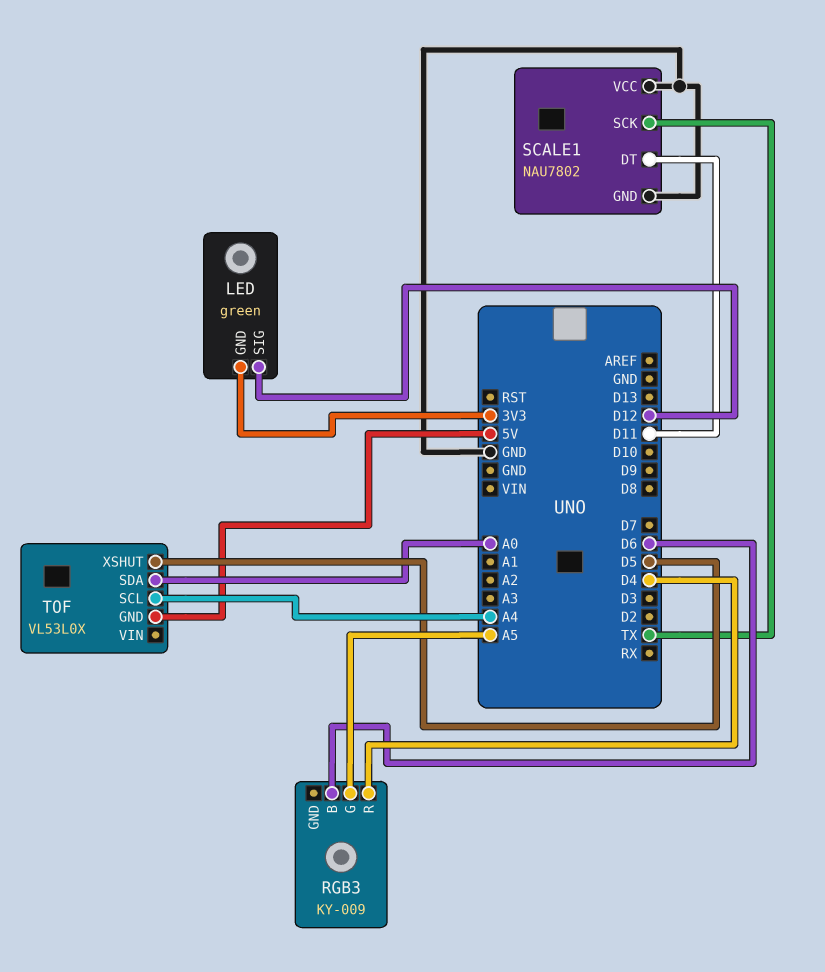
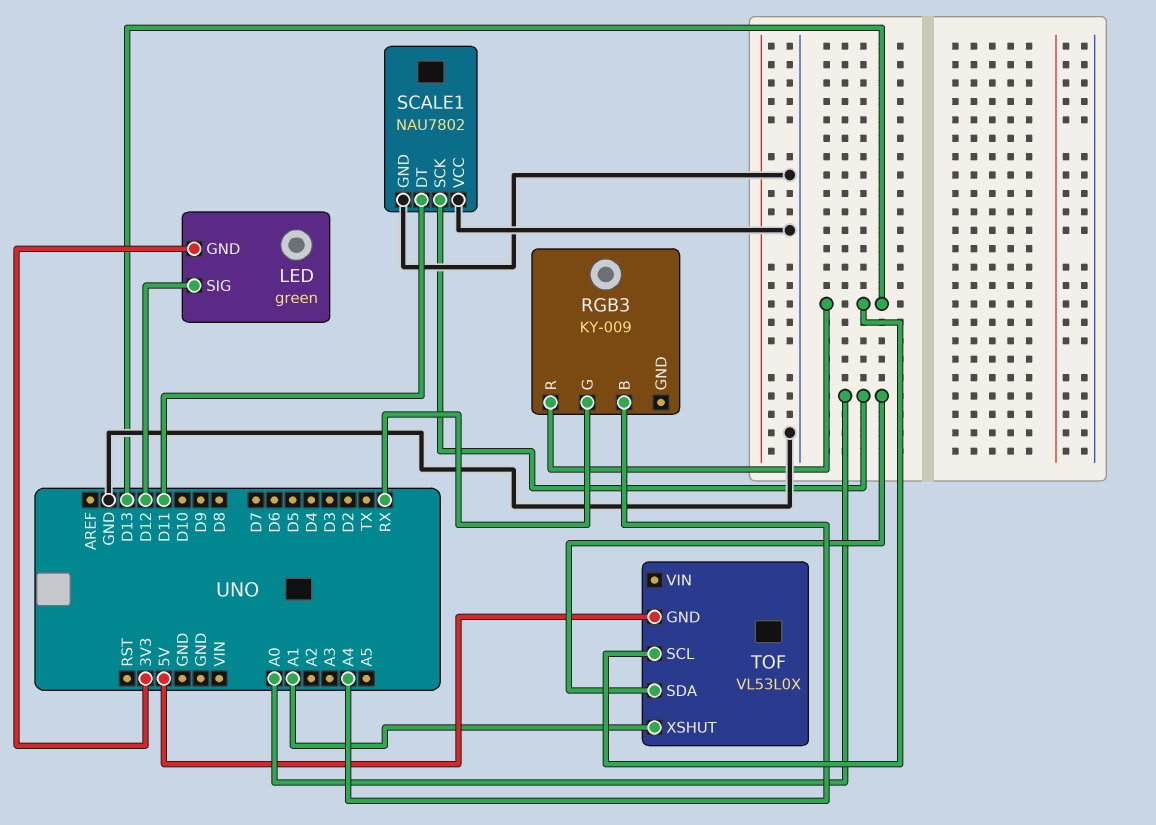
RGB3 pin B: D6 -> A4
RGB3 pin G: A5 -> RX
RGB3 pin R: D4 -> D13
SCALE1 pin SCK: TX -> A0
TOF pin SCL: A4 -> D13
TOF pin XSHUT: D5 -> A1

